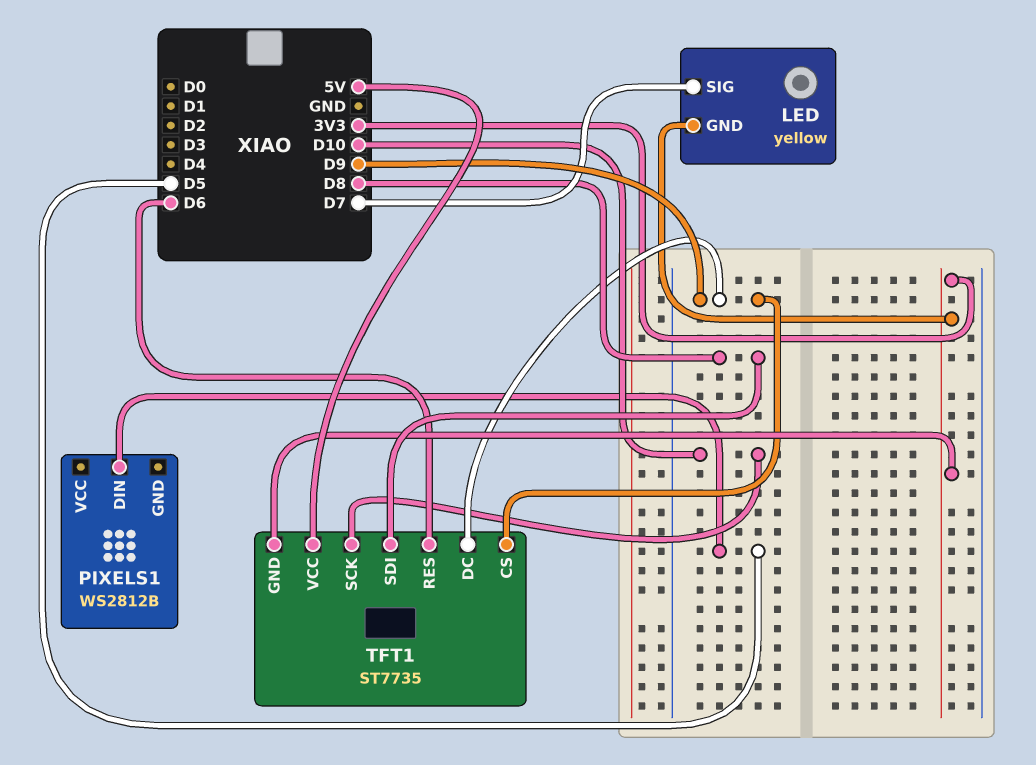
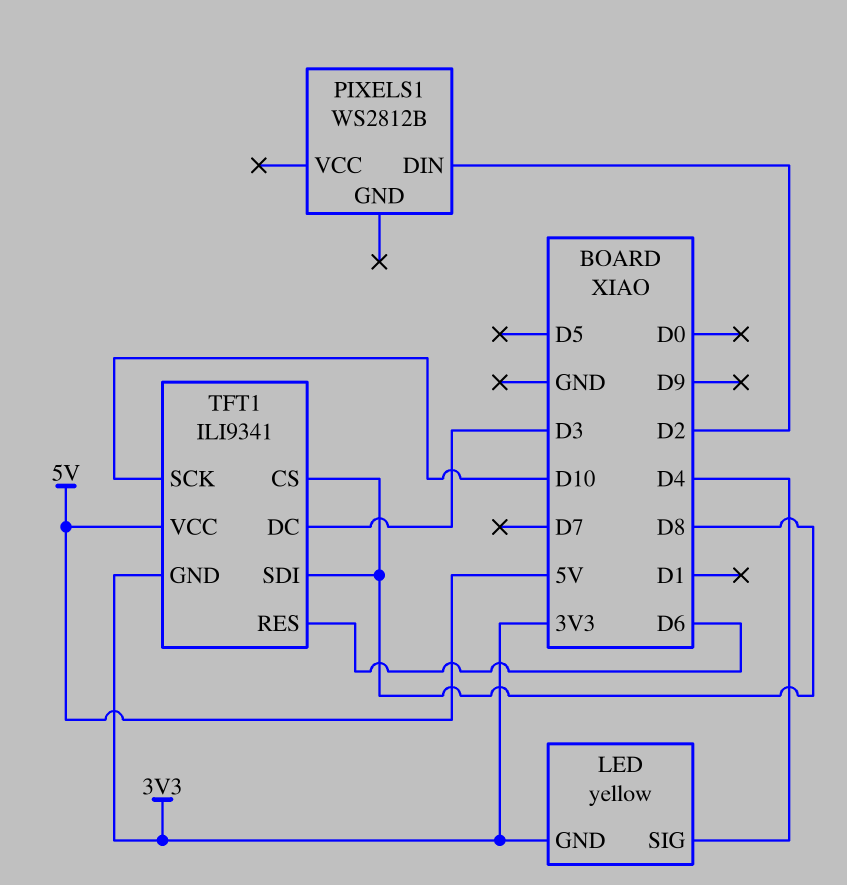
LED pin SIG: D7 -> D4
PIXELS1 pin DIN: D5 -> D2
TFT1: ST7735 -> ILI9341
TFT1 pin CS: D9 -> D8
TFT1 pin DC: D9 -> D3

